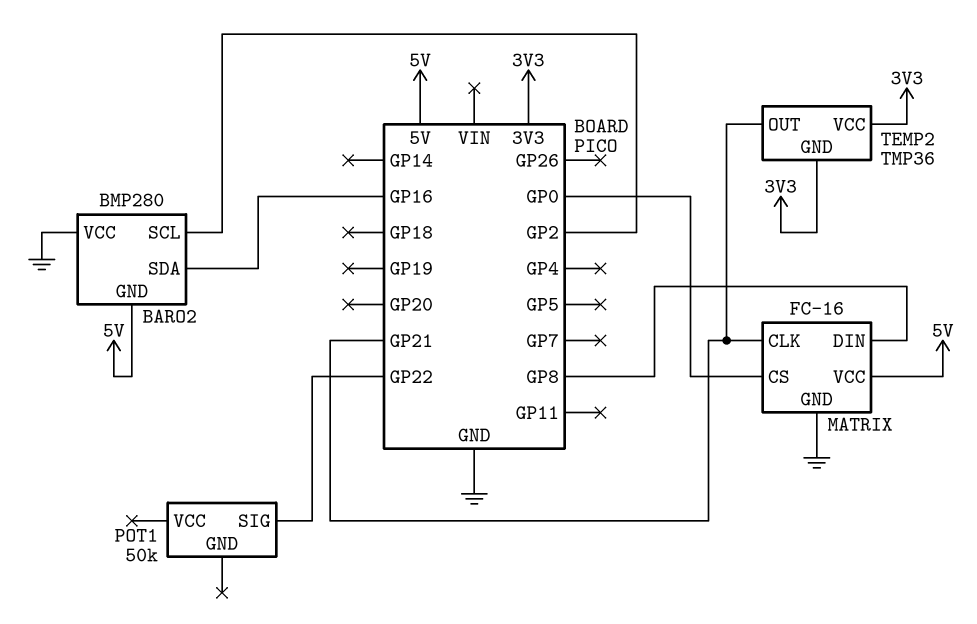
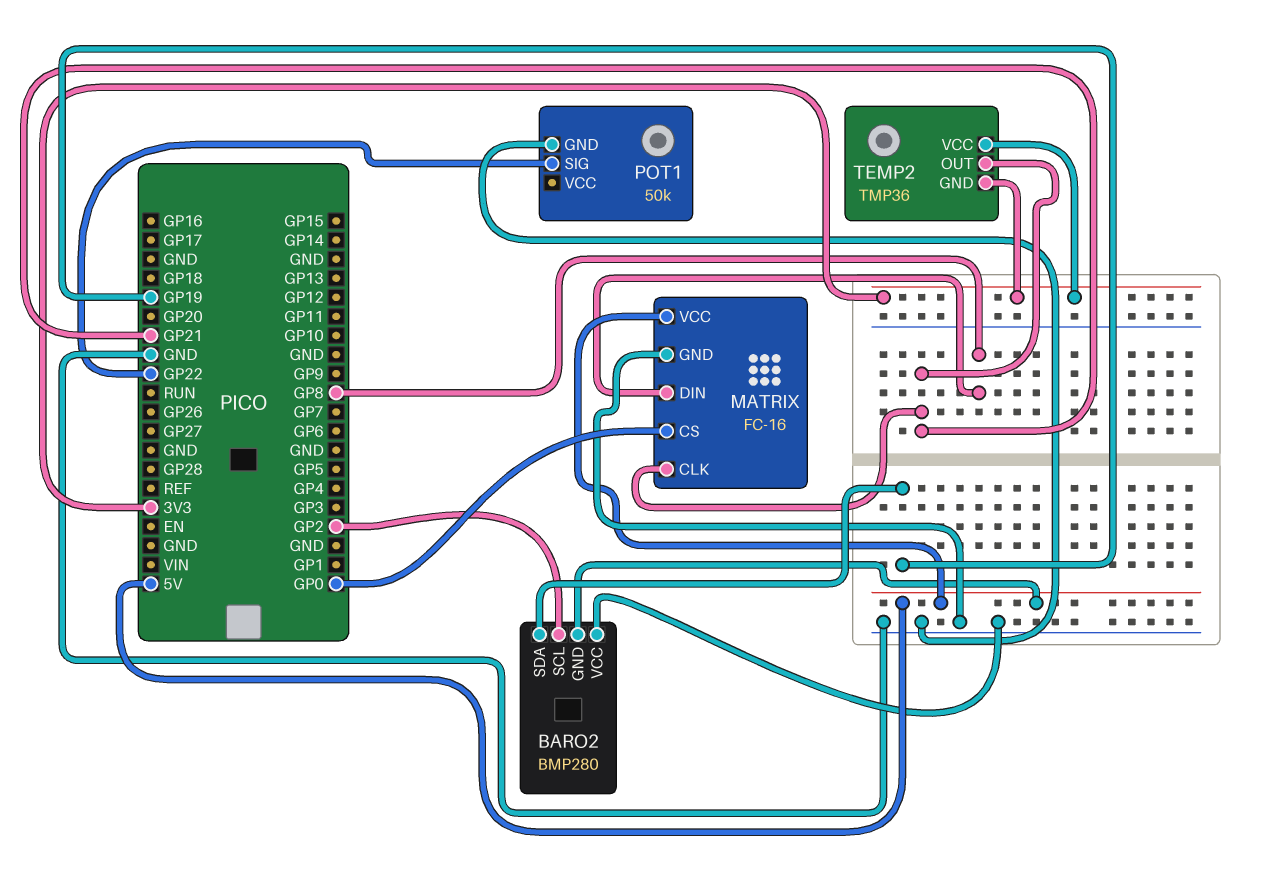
BARO2 pin SDA: GP16 -> GP19
POT1 pin GND: none -> GND

